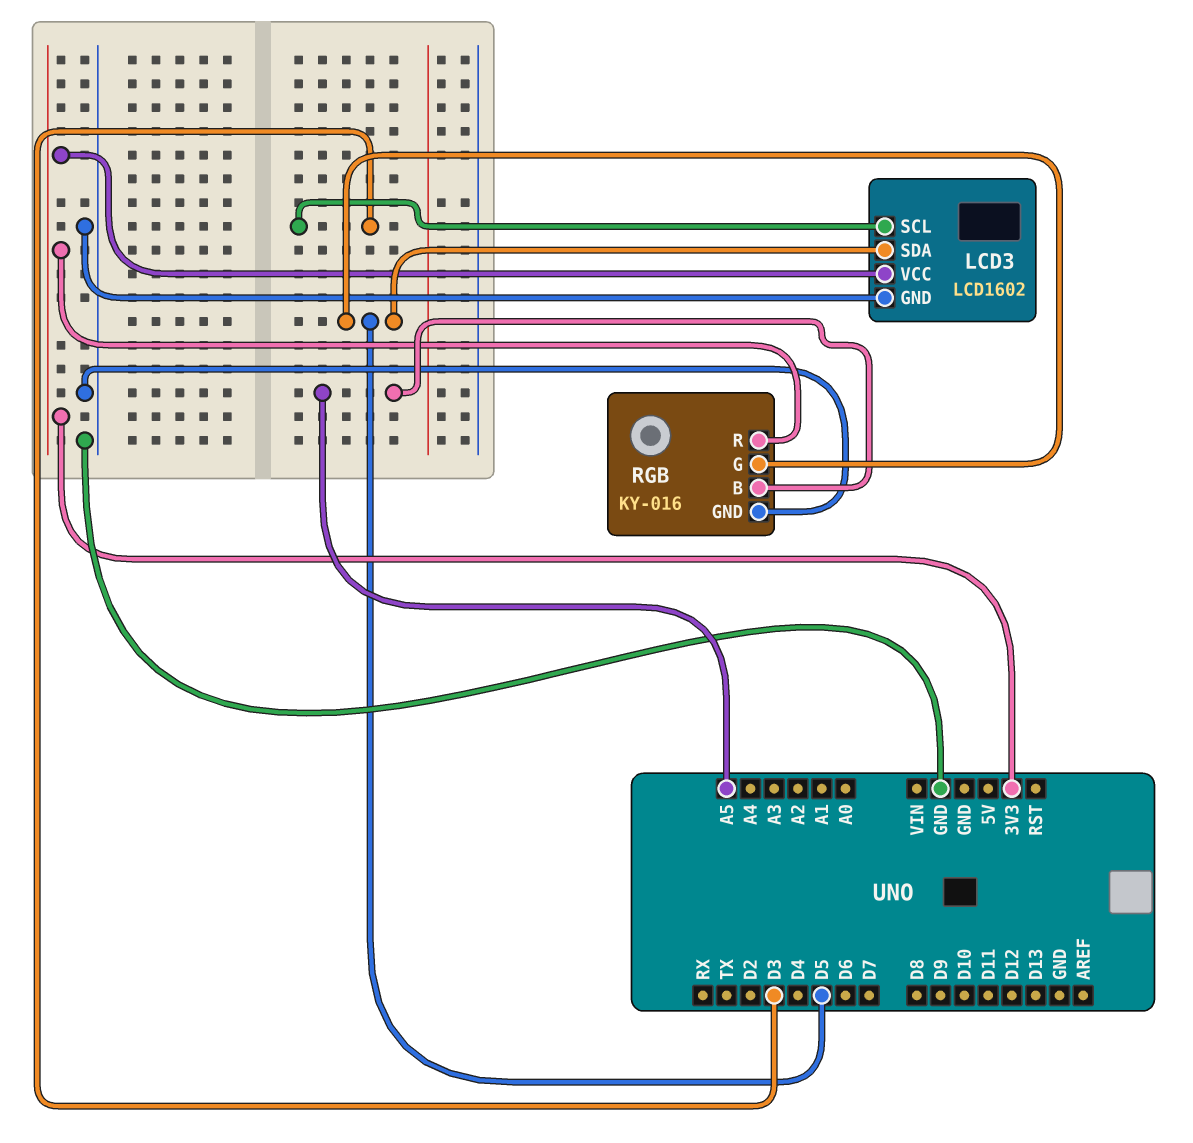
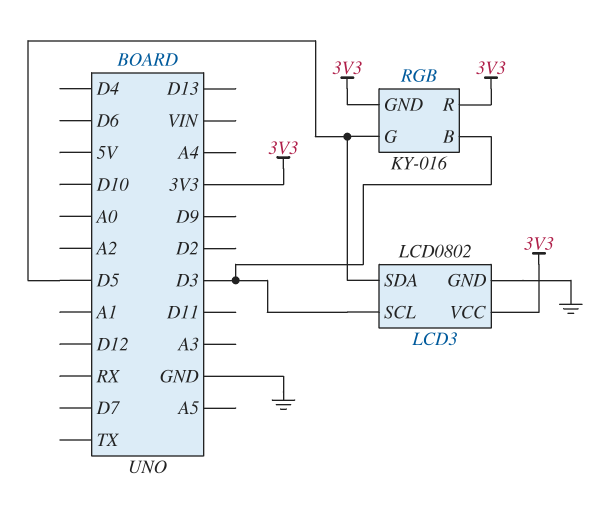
LCD3: LCD1602 -> LCD0802
RGB pin B: A5 -> D3
RGB pin GND: GND -> 3V3

